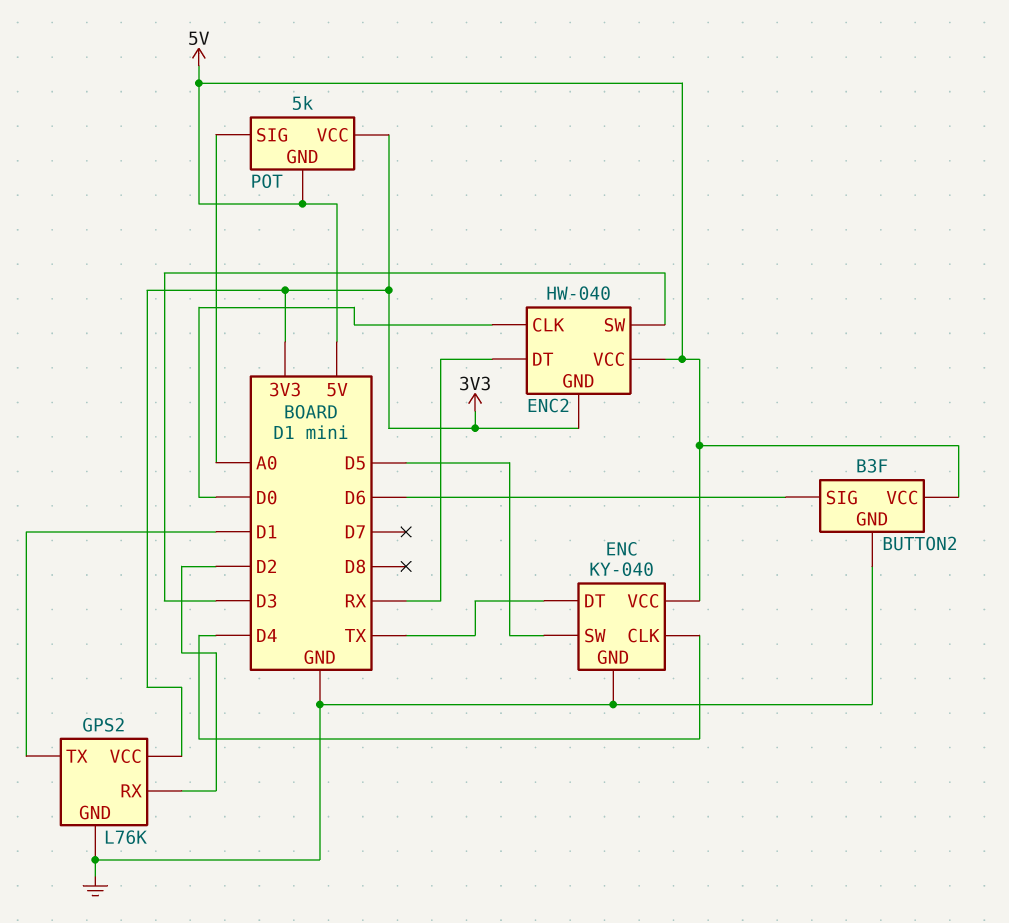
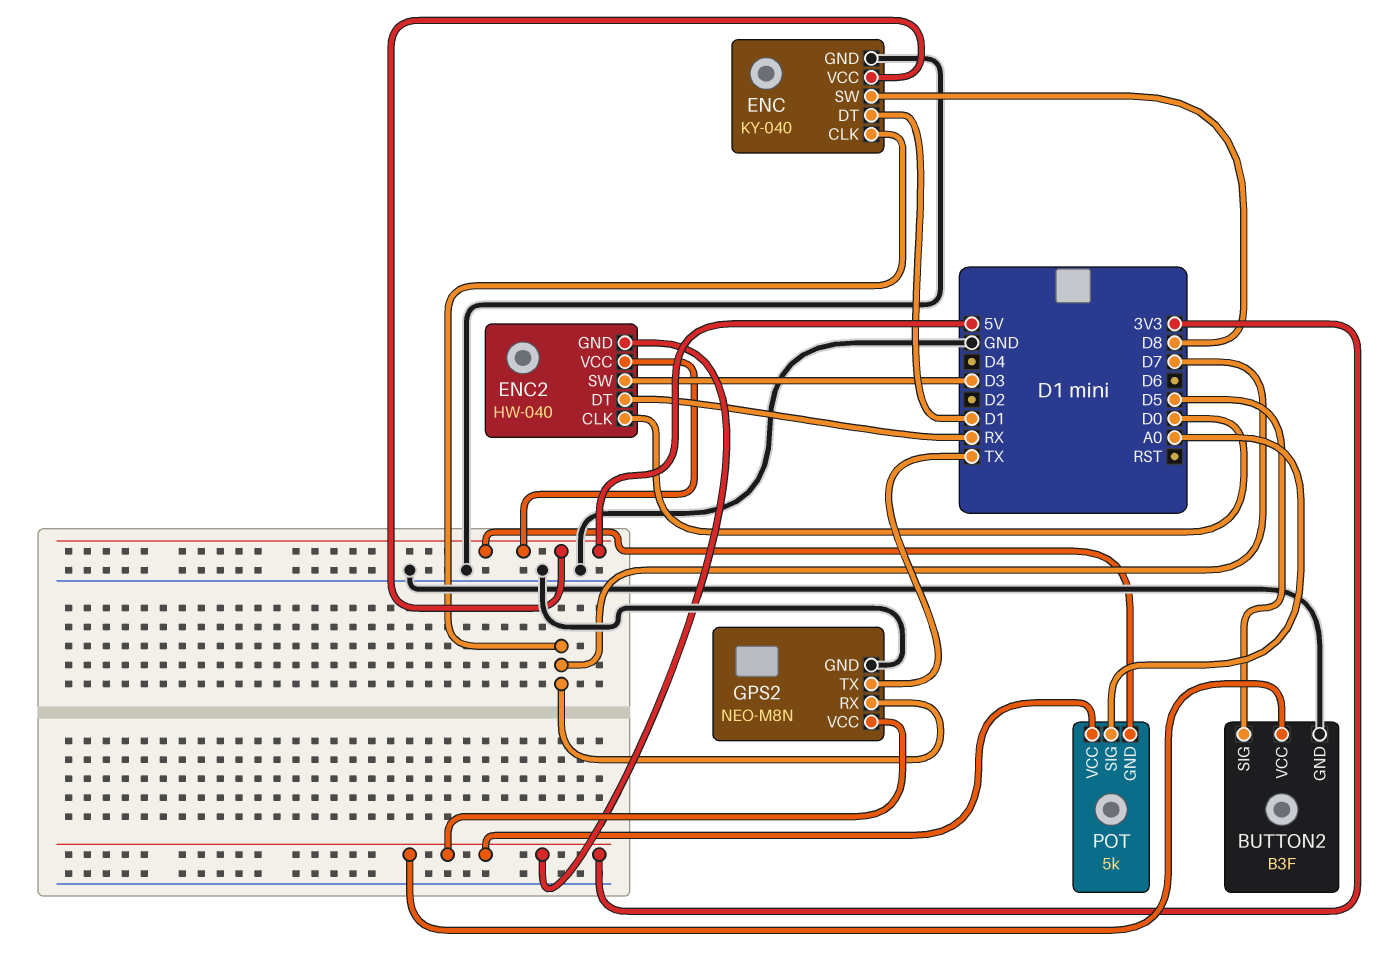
BUTTON2 pin SIG: D6 -> D5
BUTTON2 pin VCC: 5V -> 3V3
ENC pin CLK: D4 -> D7
ENC pin DT: TX -> D1
ENC pin SW: D5 -> D8
GPS2: L76K -> NEO-M8N
GPS2 pin RX: D2 -> D7
GPS2 pin TX: D1 -> TX

